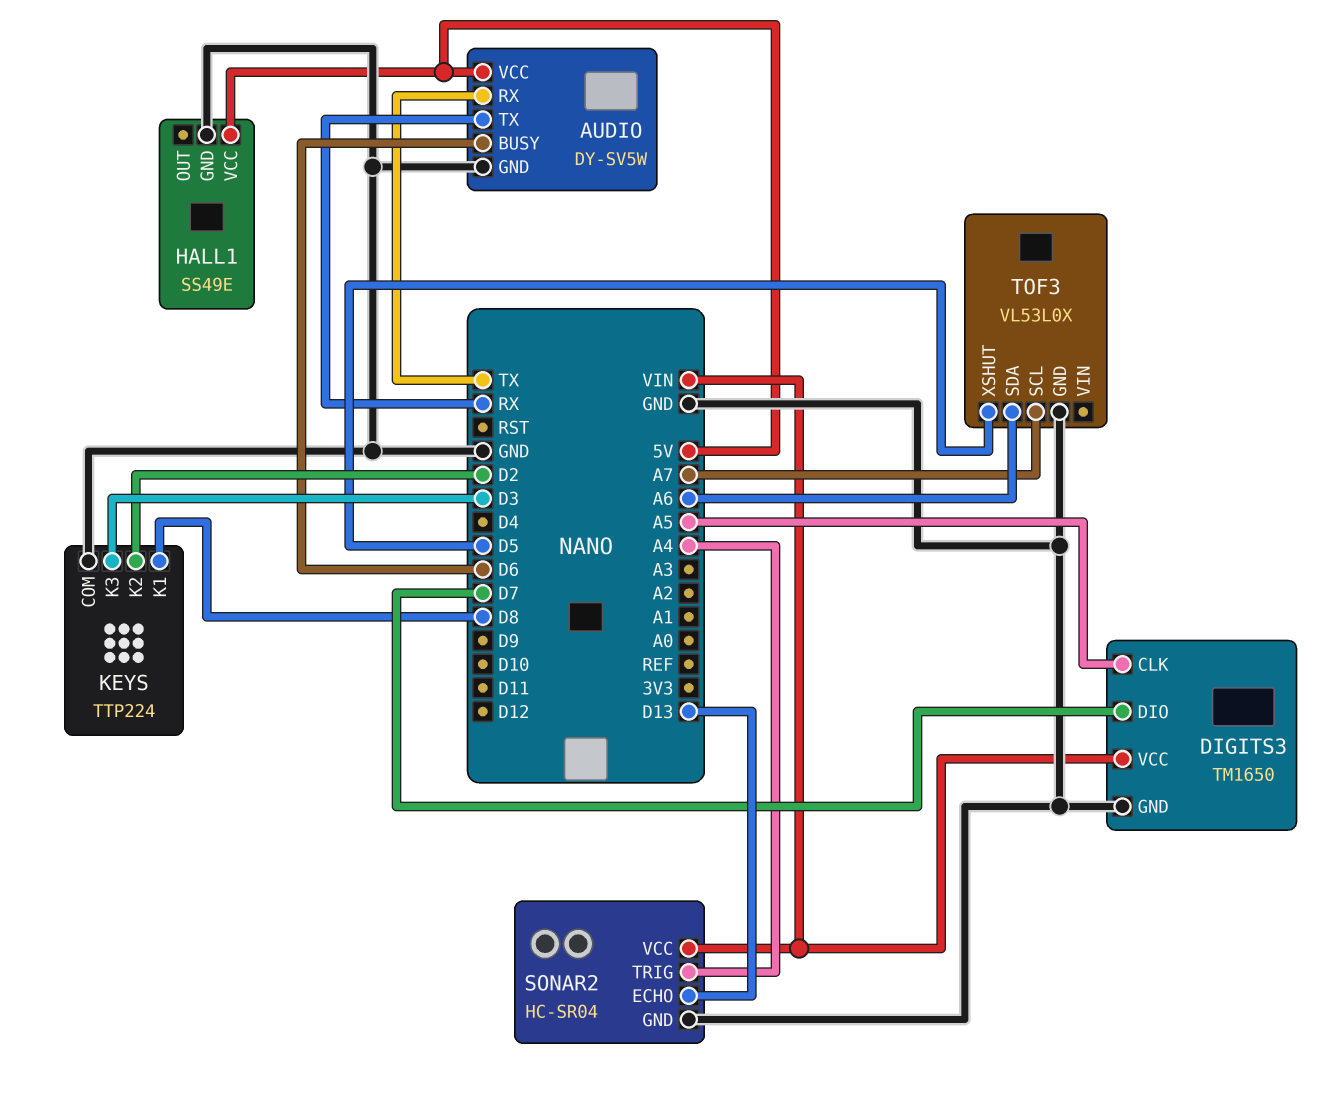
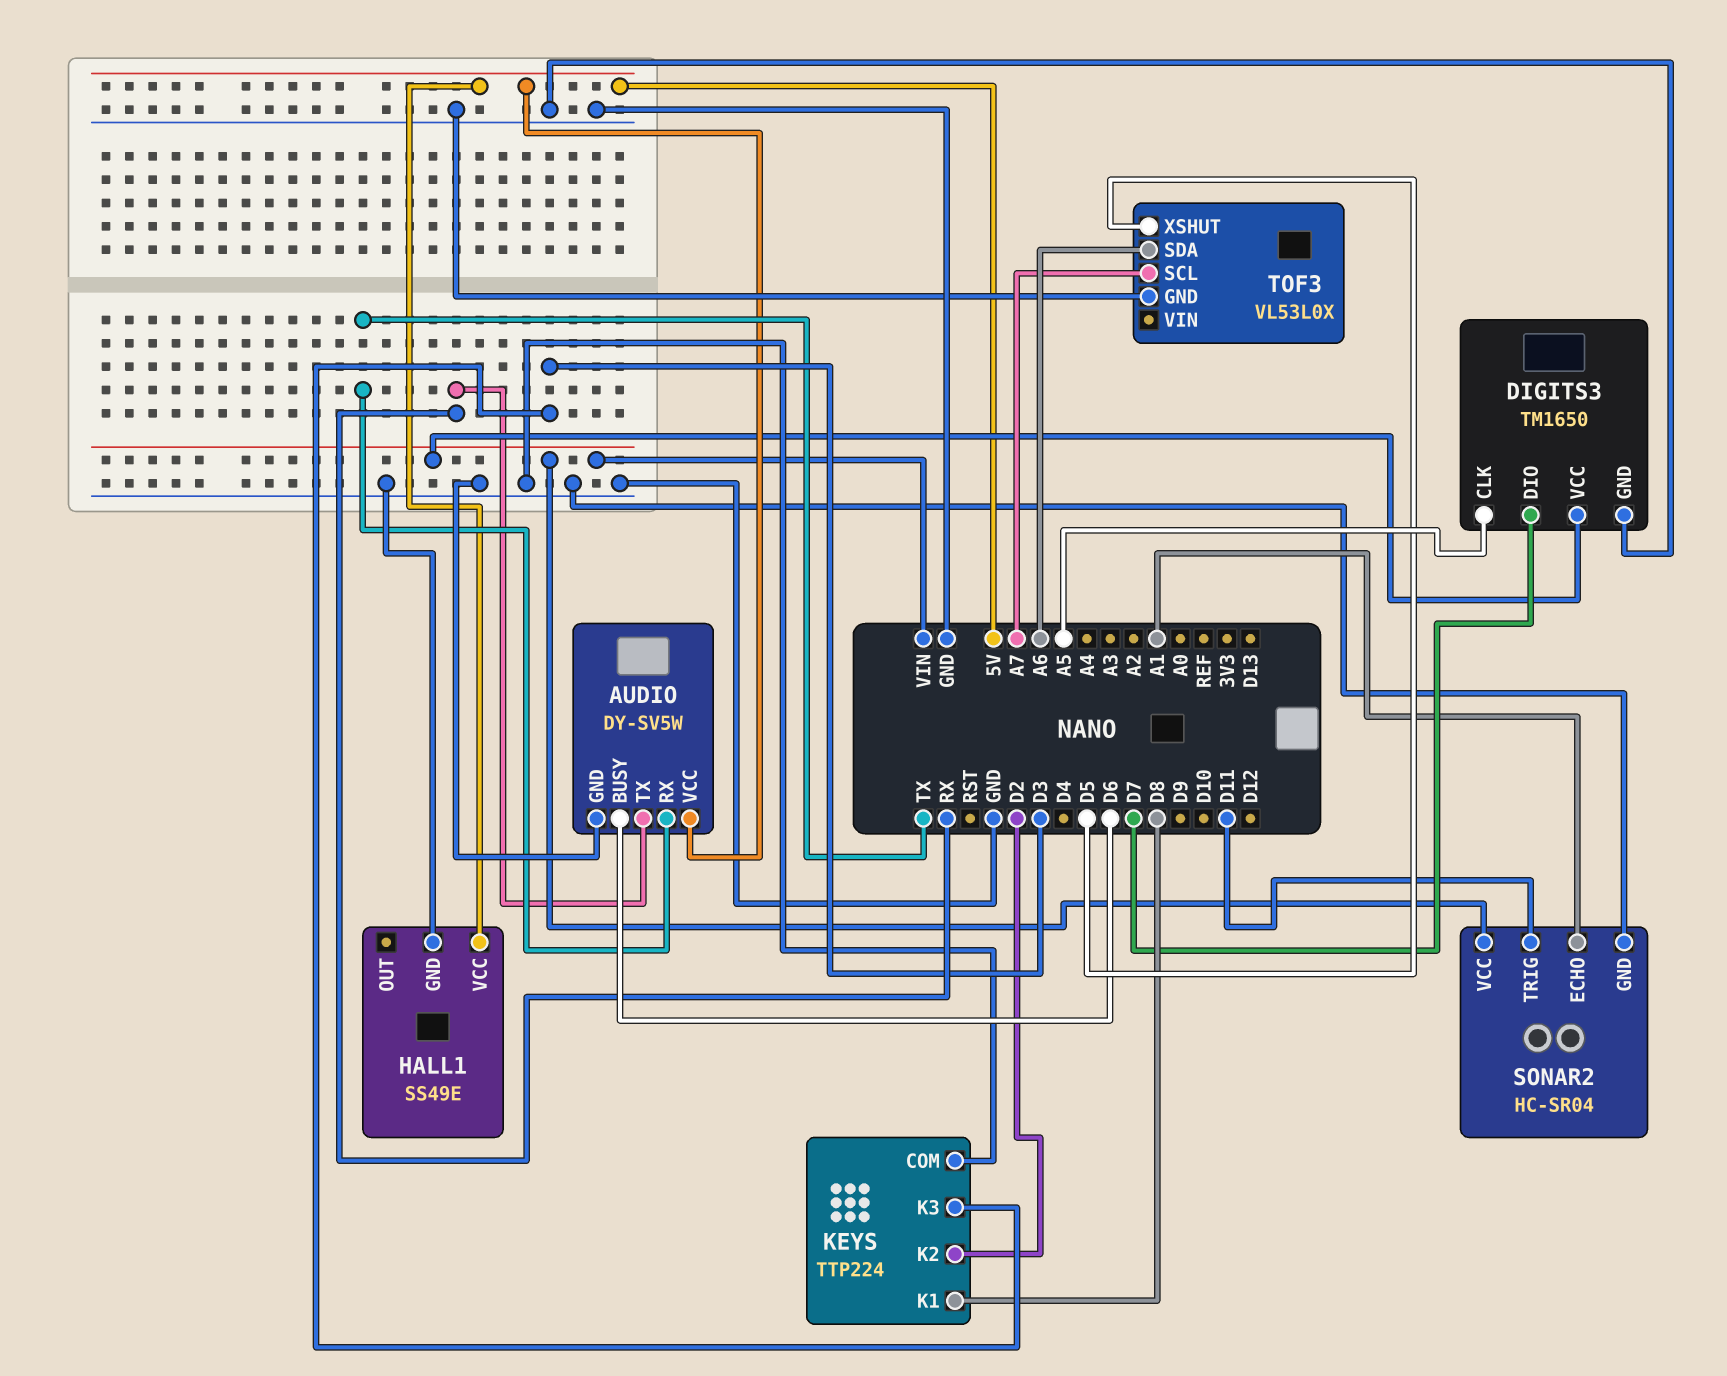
SONAR2 pin ECHO: D13 -> A1
SONAR2 pin TRIG: A4 -> D11

